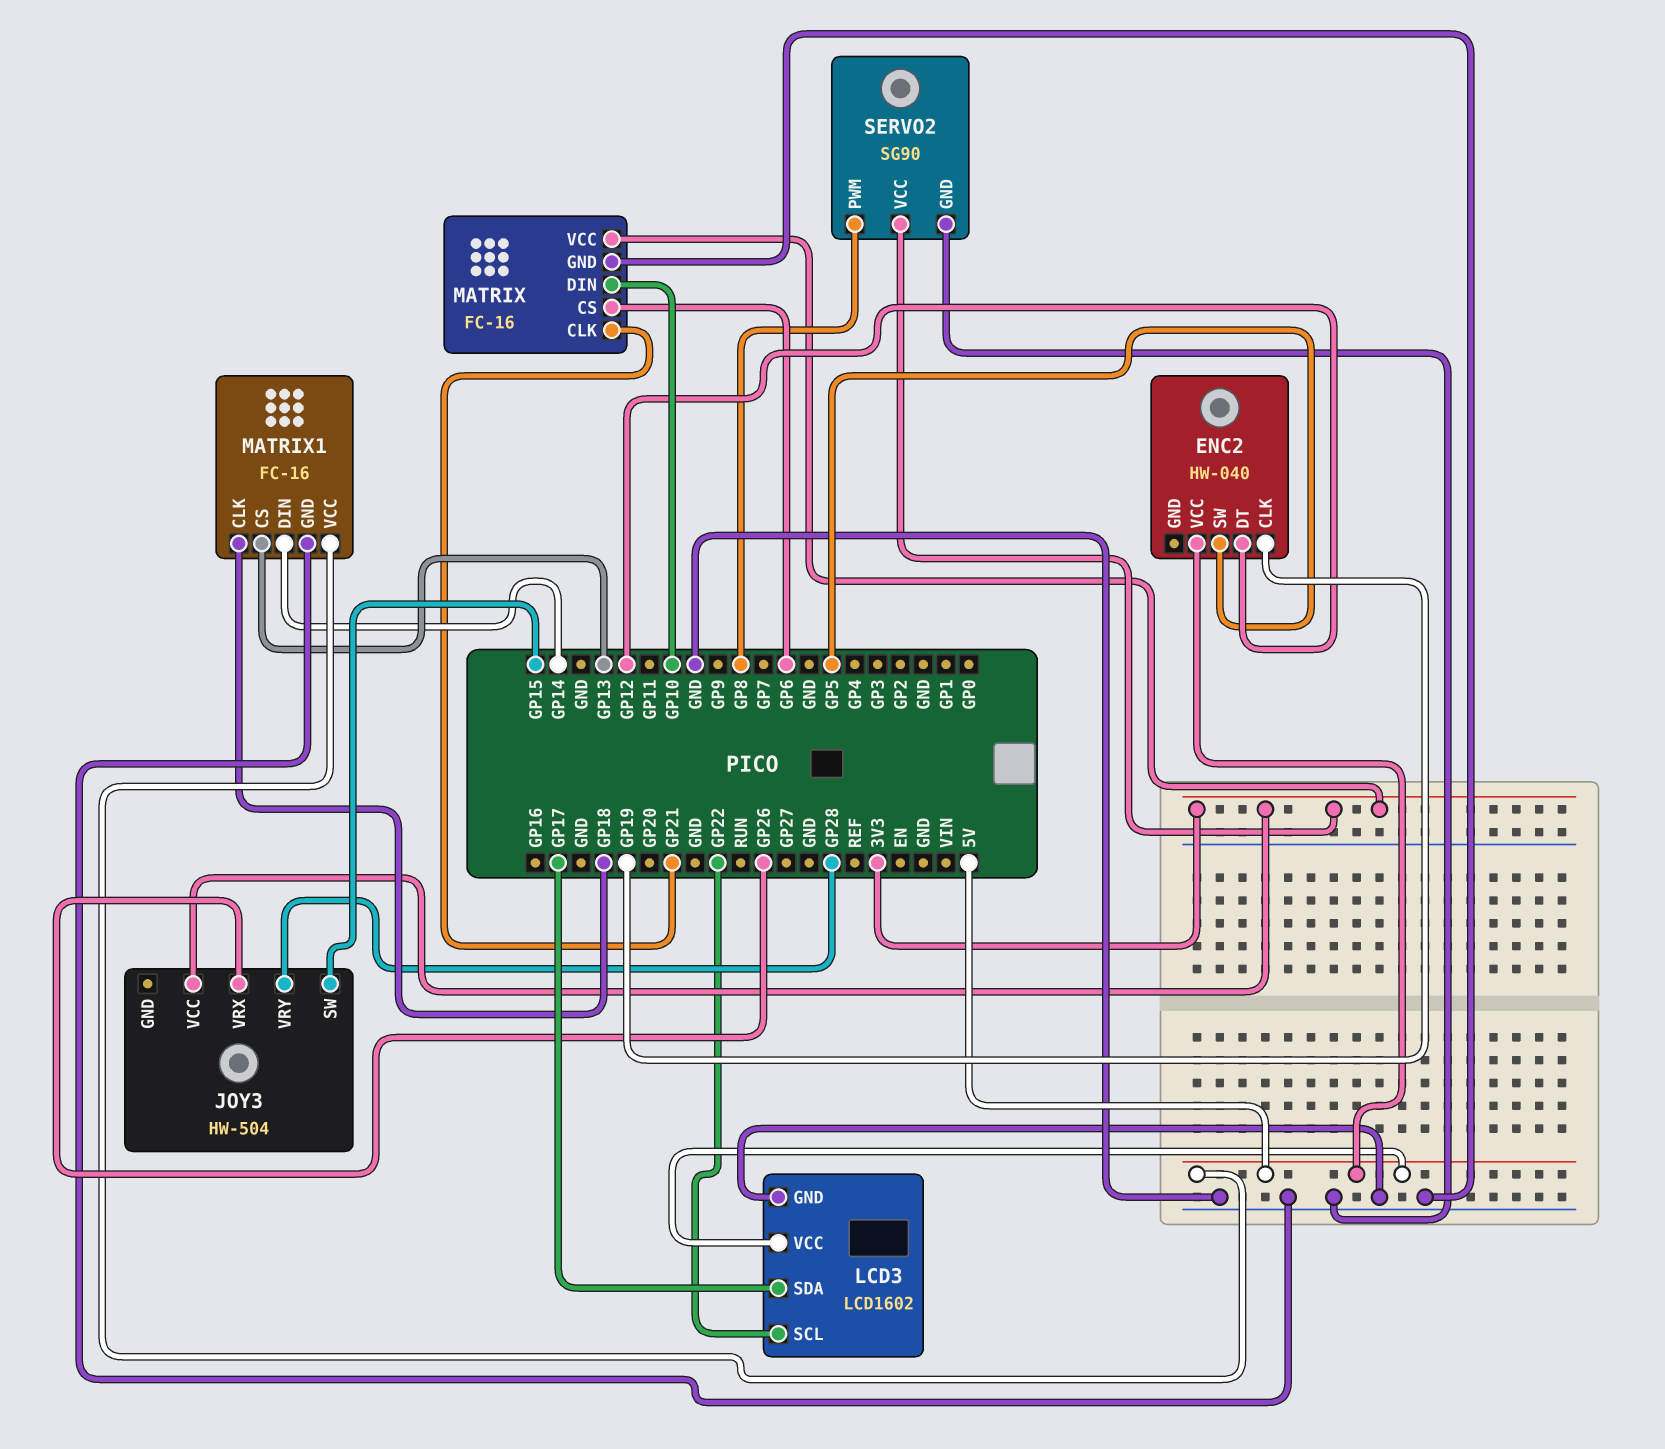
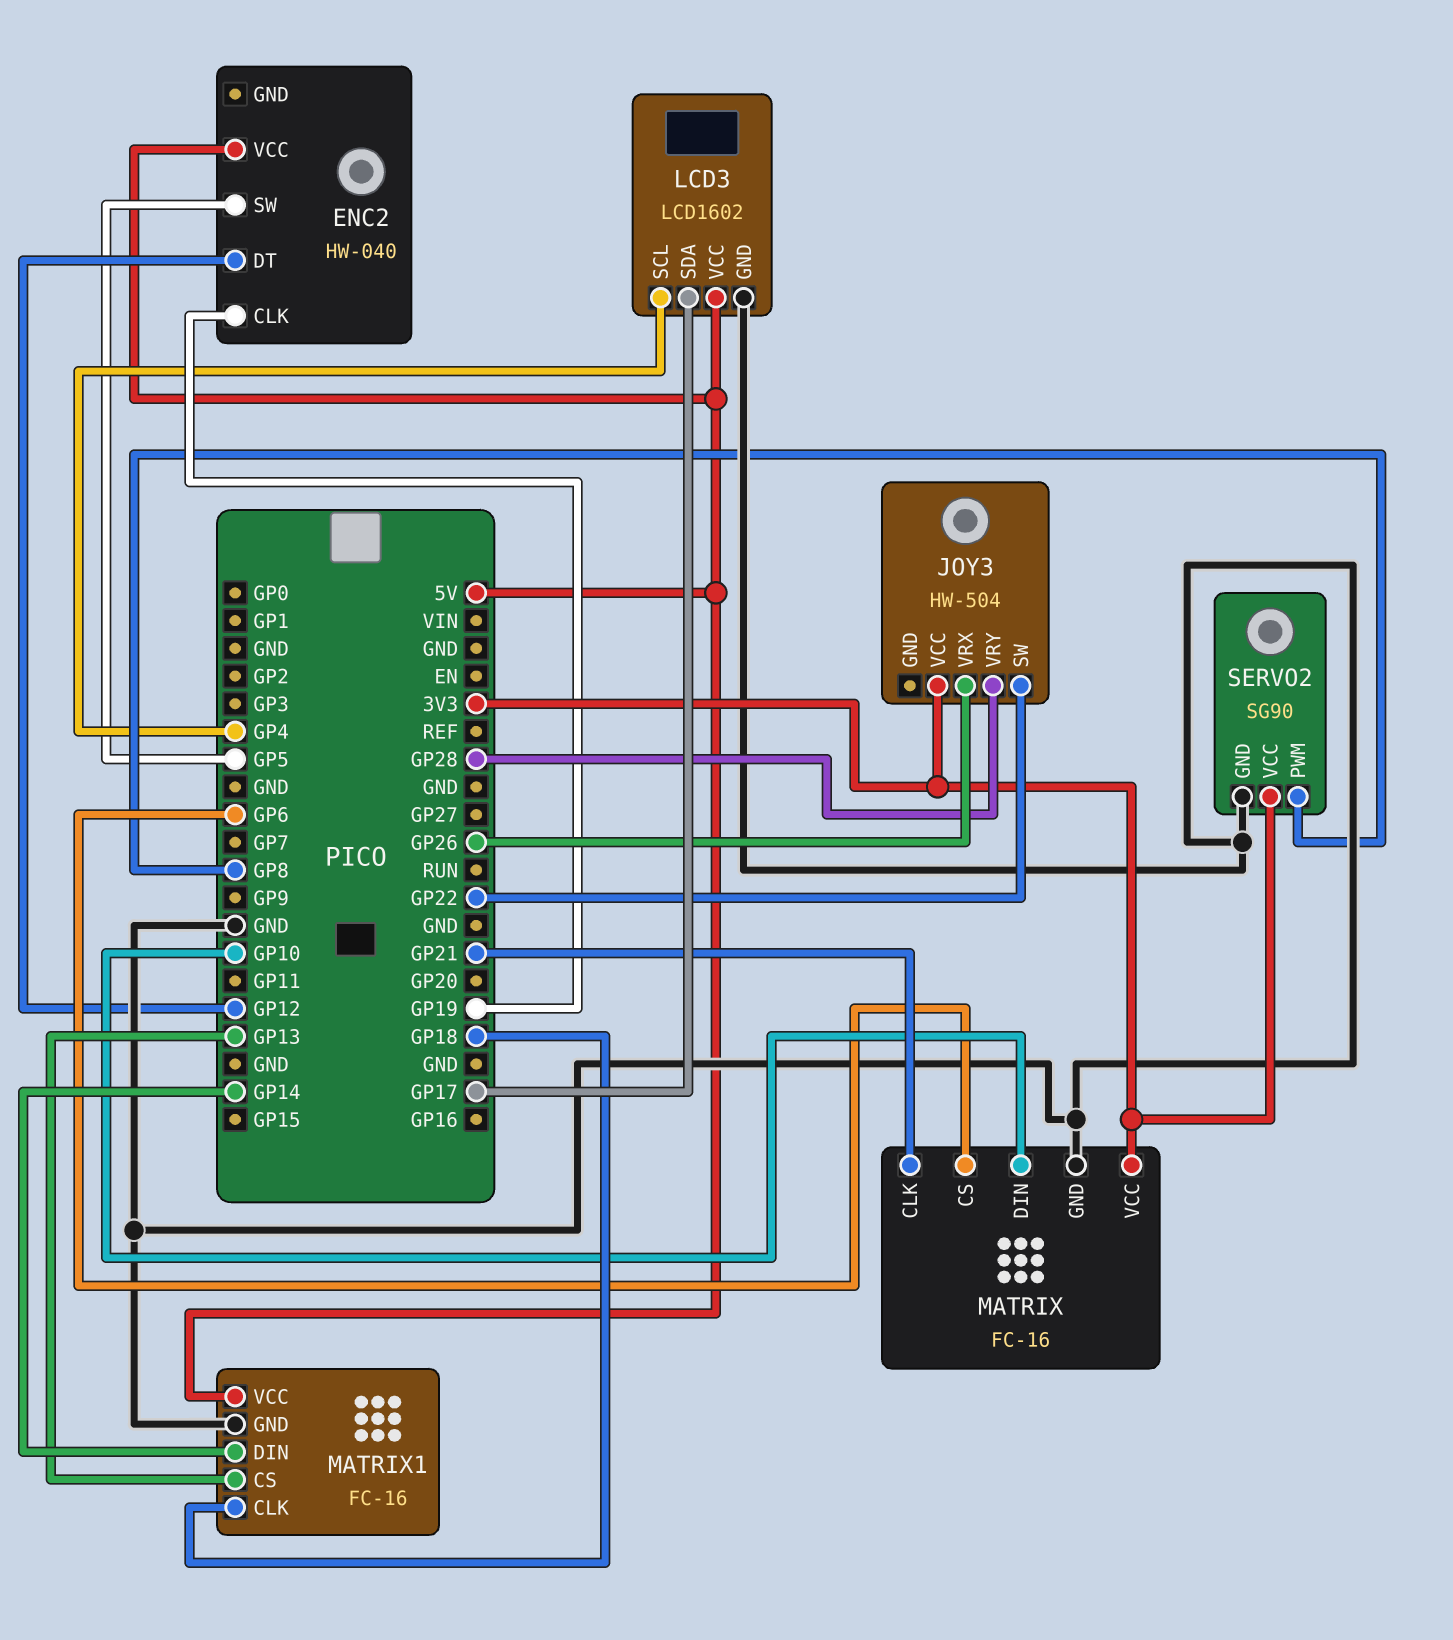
JOY3 pin SW: GP15 -> GP22
LCD3 pin SCL: GP22 -> GP4

